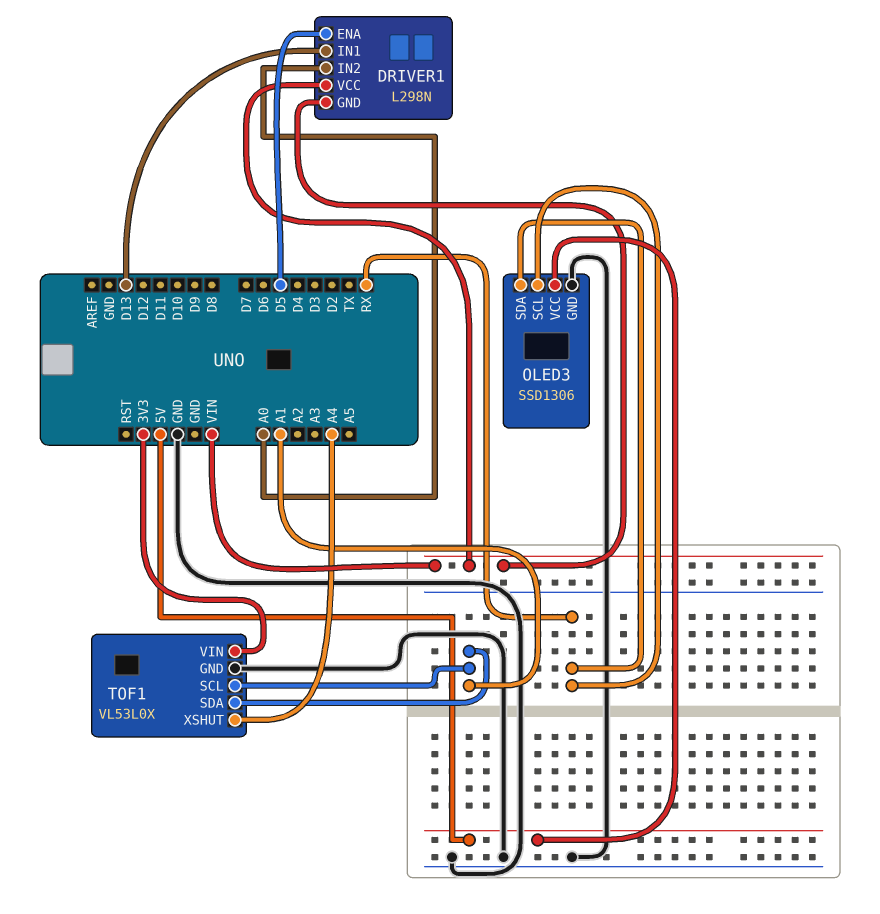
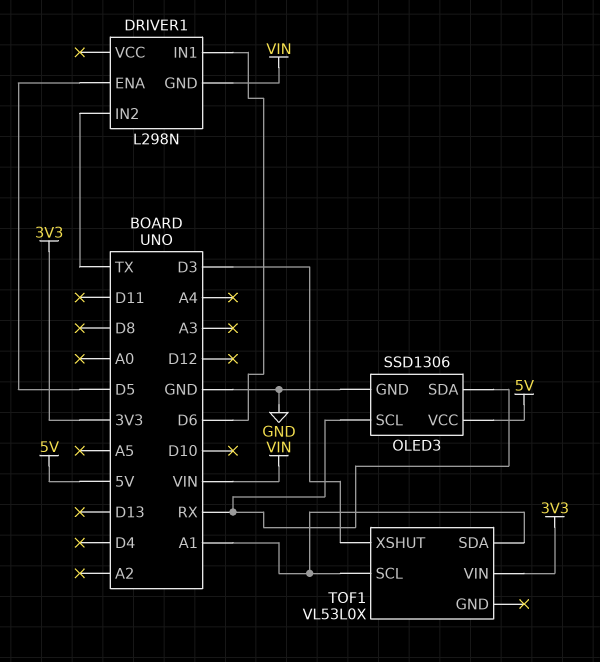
DRIVER1 pin IN1: D13 -> D6
DRIVER1 pin IN2: A0 -> TX
DRIVER1 pin VCC: VIN -> none
TOF1 pin GND: GND -> none
TOF1 pin XSHUT: A4 -> D3

